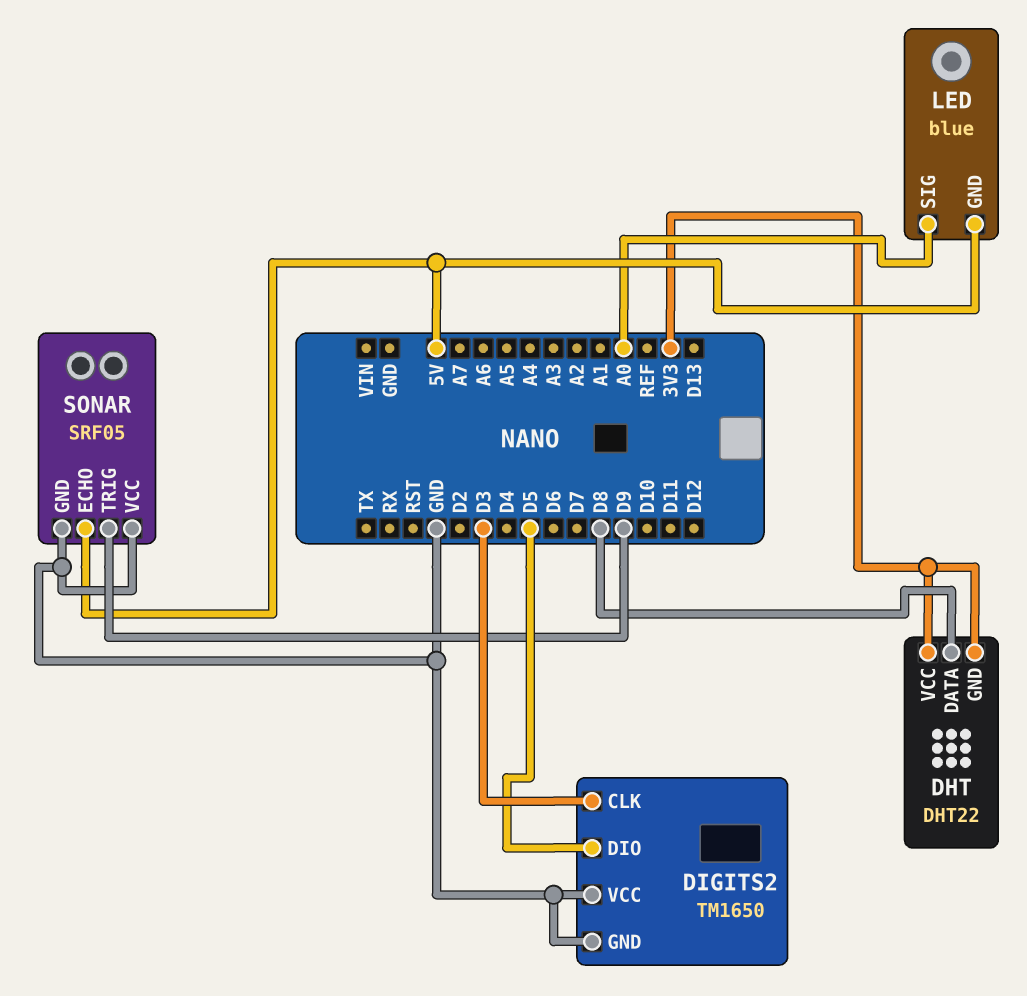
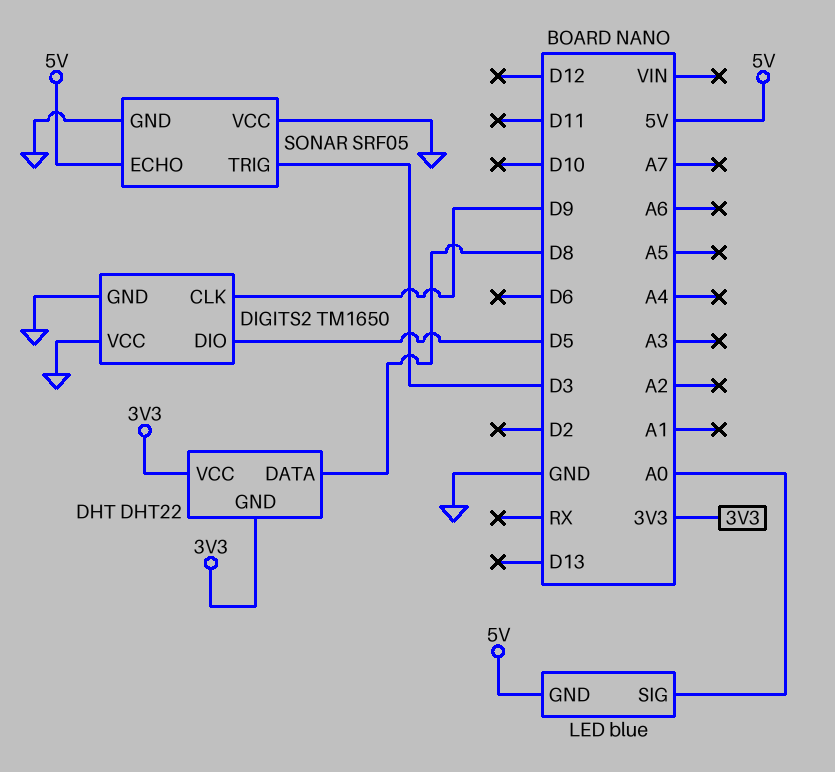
DIGITS2 pin CLK: D3 -> D9
SONAR pin TRIG: D9 -> D3

